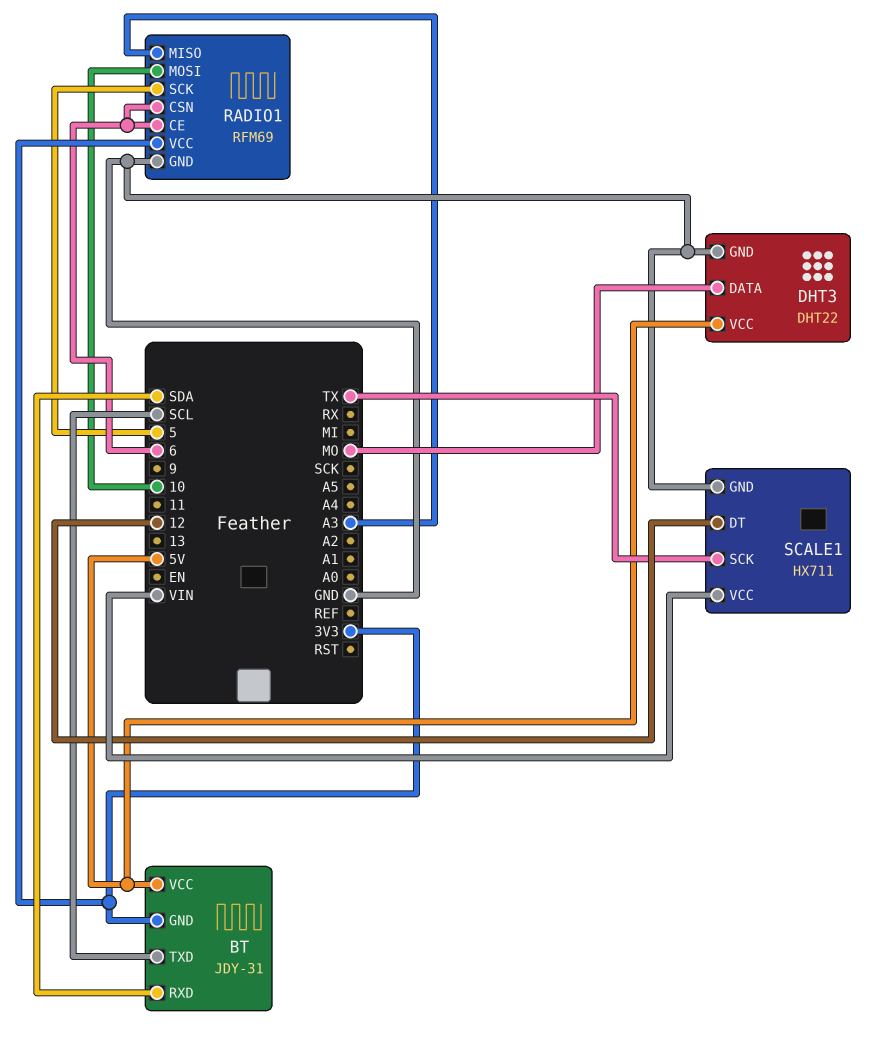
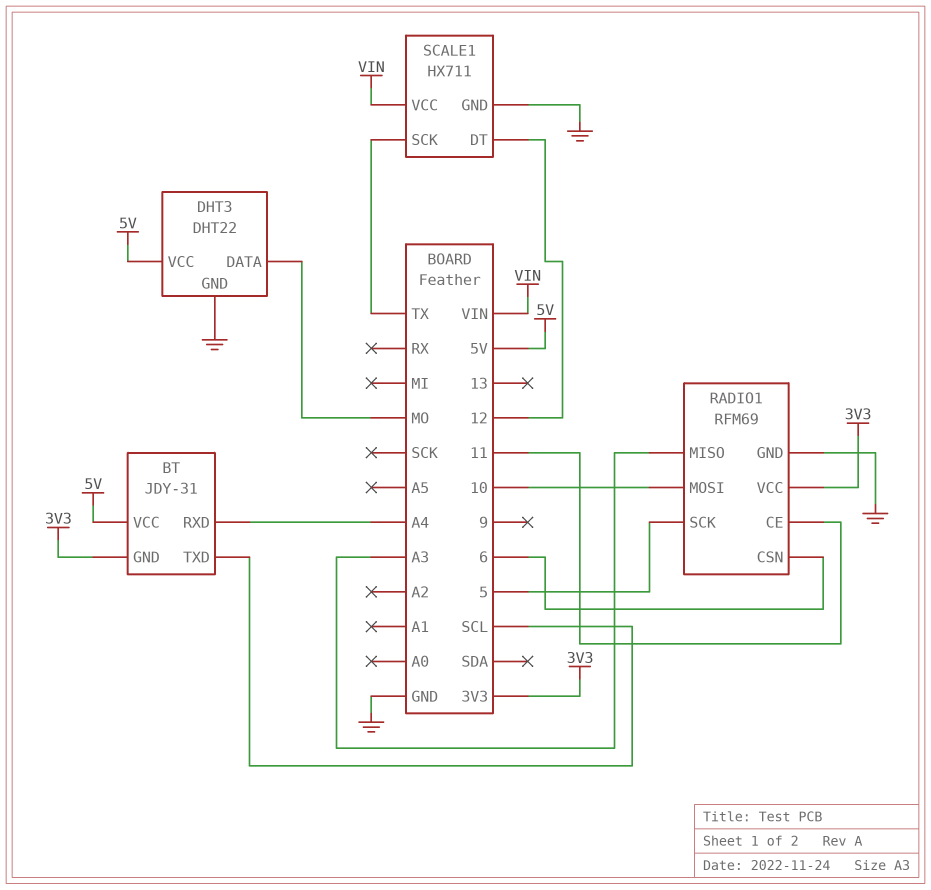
BT pin RXD: SDA -> A4
RADIO1 pin CE: 6 -> 11

